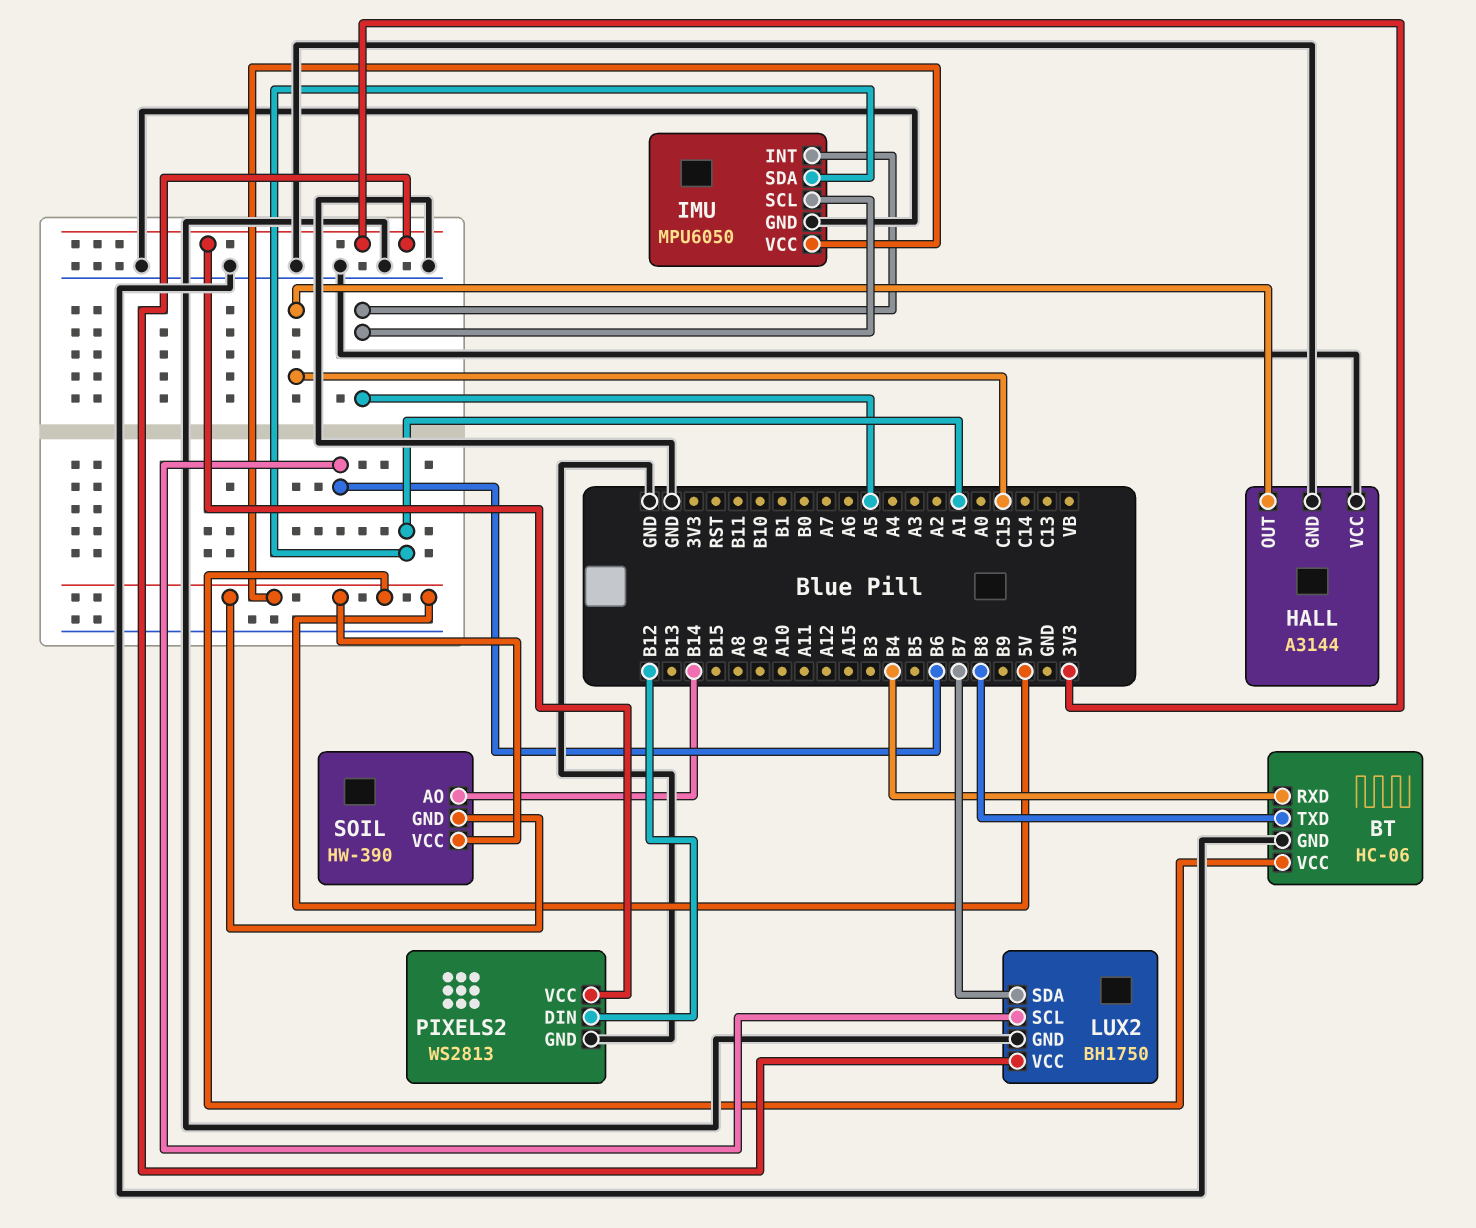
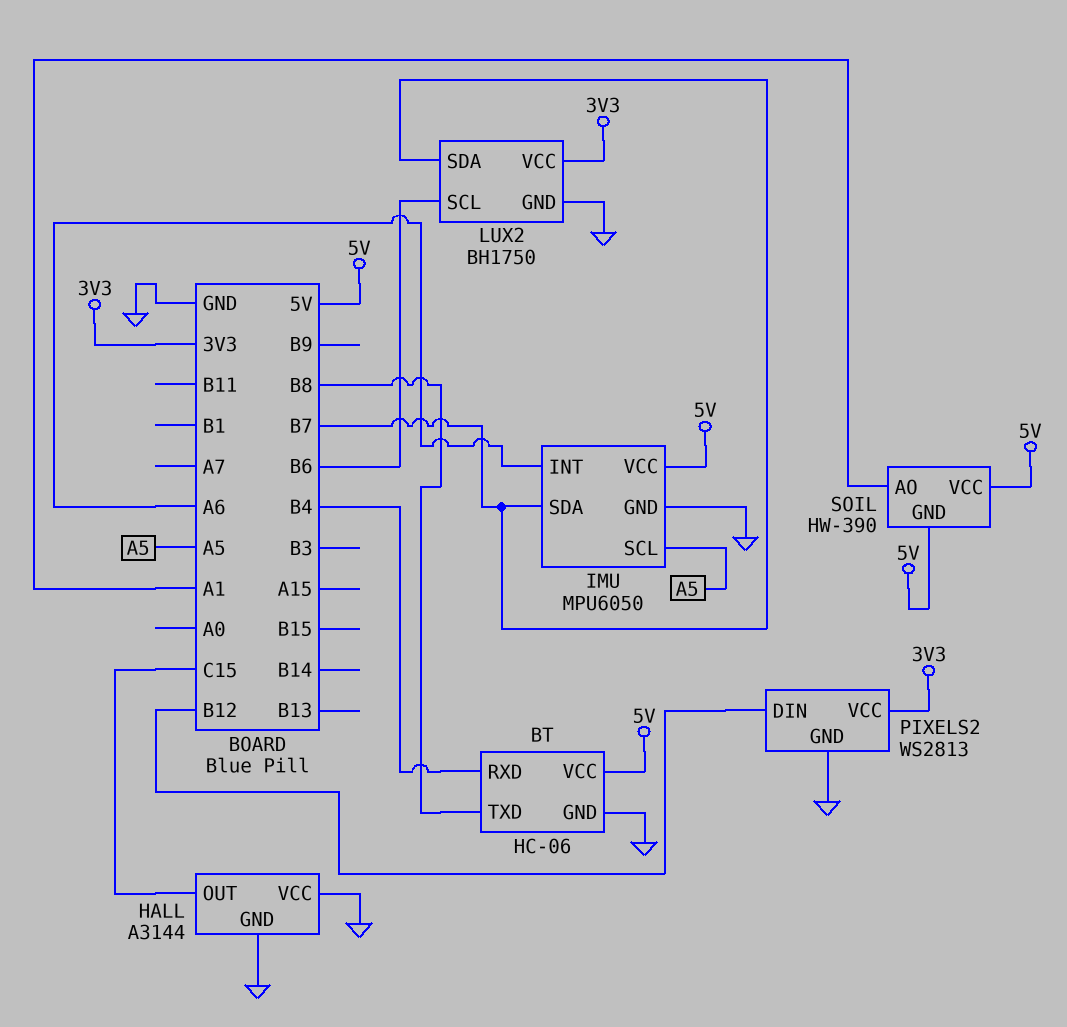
IMU pin INT: A5 -> A6
IMU pin SDA: A1 -> B7
SOIL pin AO: B14 -> A1

